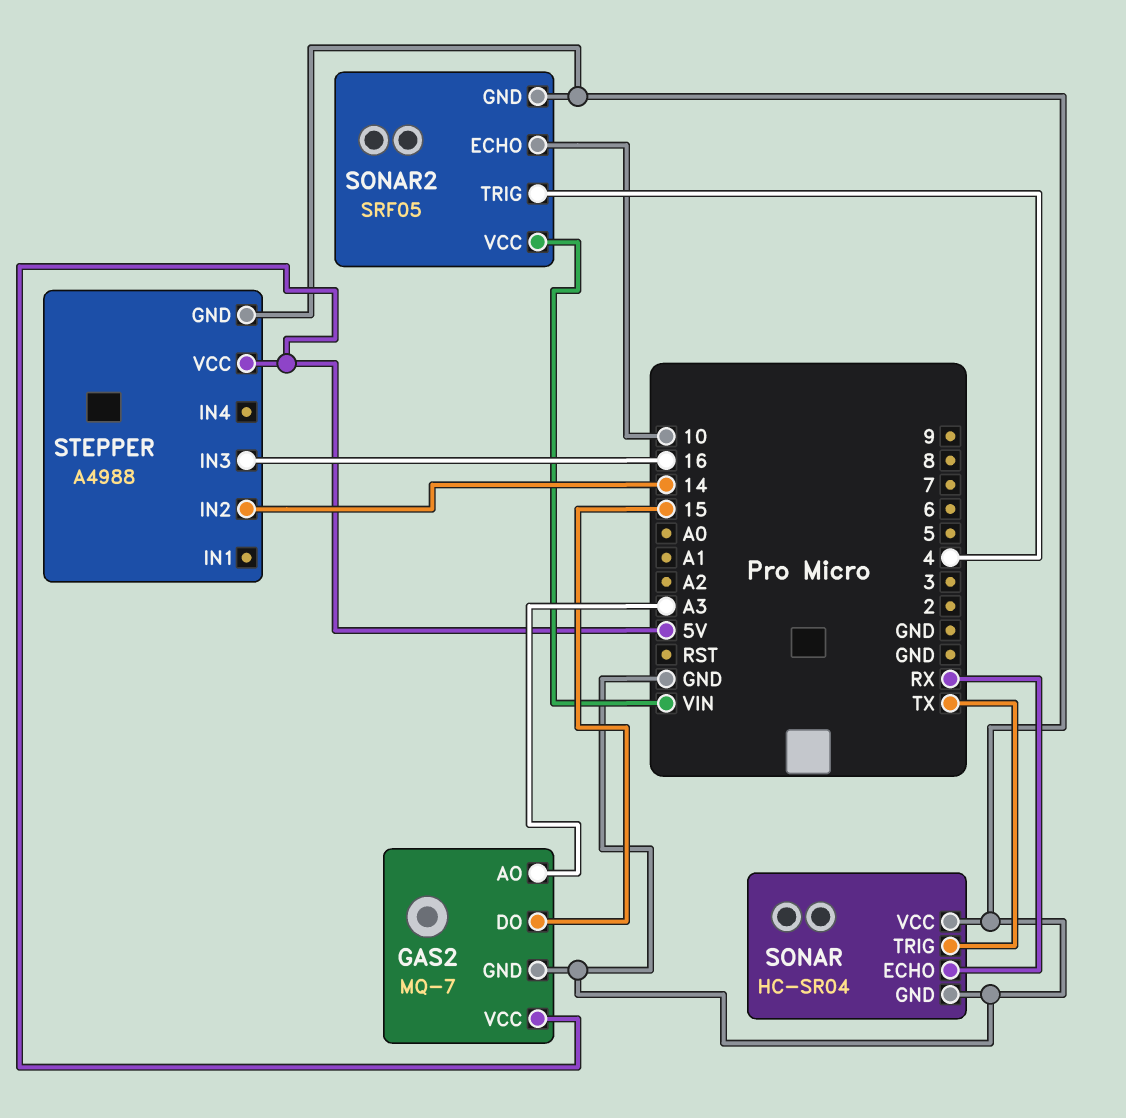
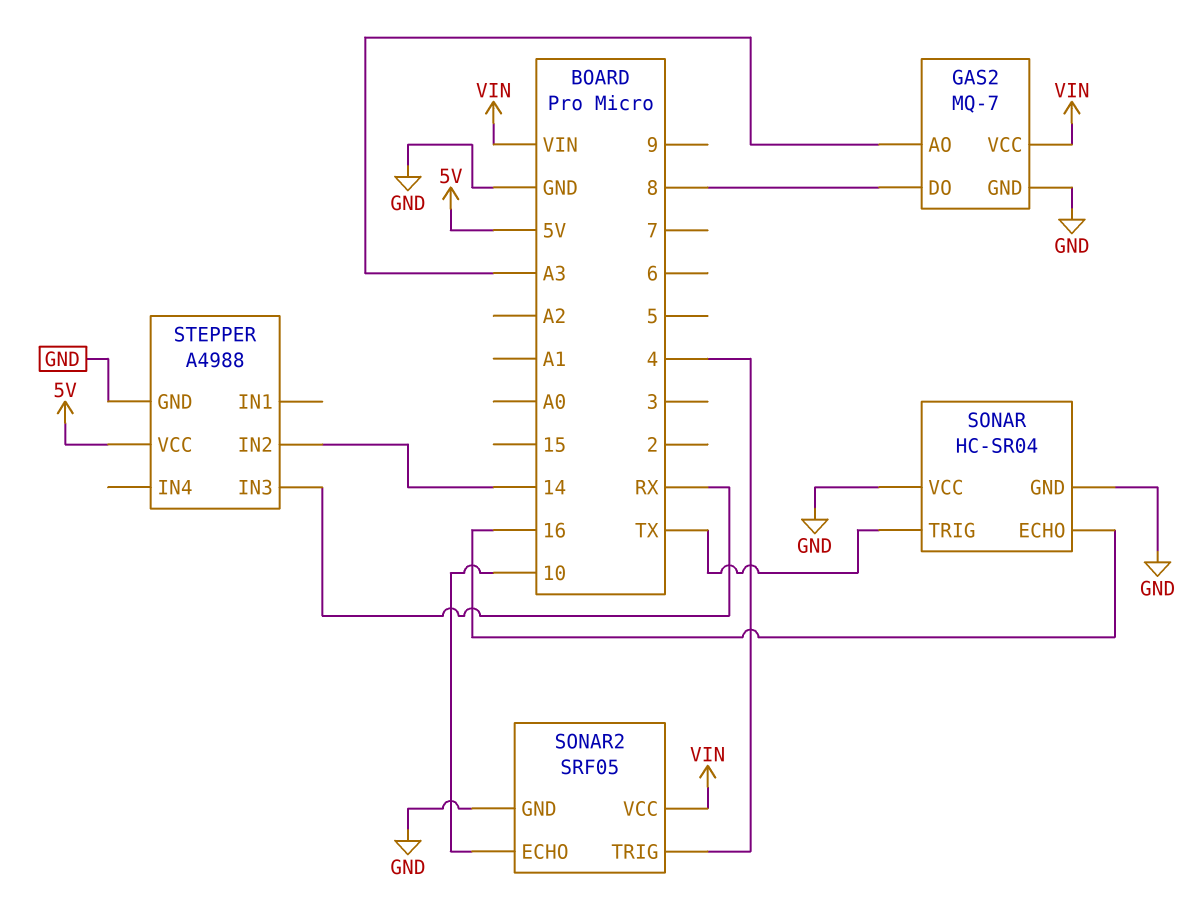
GAS2 pin DO: 15 -> 8
GAS2 pin VCC: 5V -> VIN
SONAR pin ECHO: RX -> 16
STEPPER pin IN3: 16 -> RX

